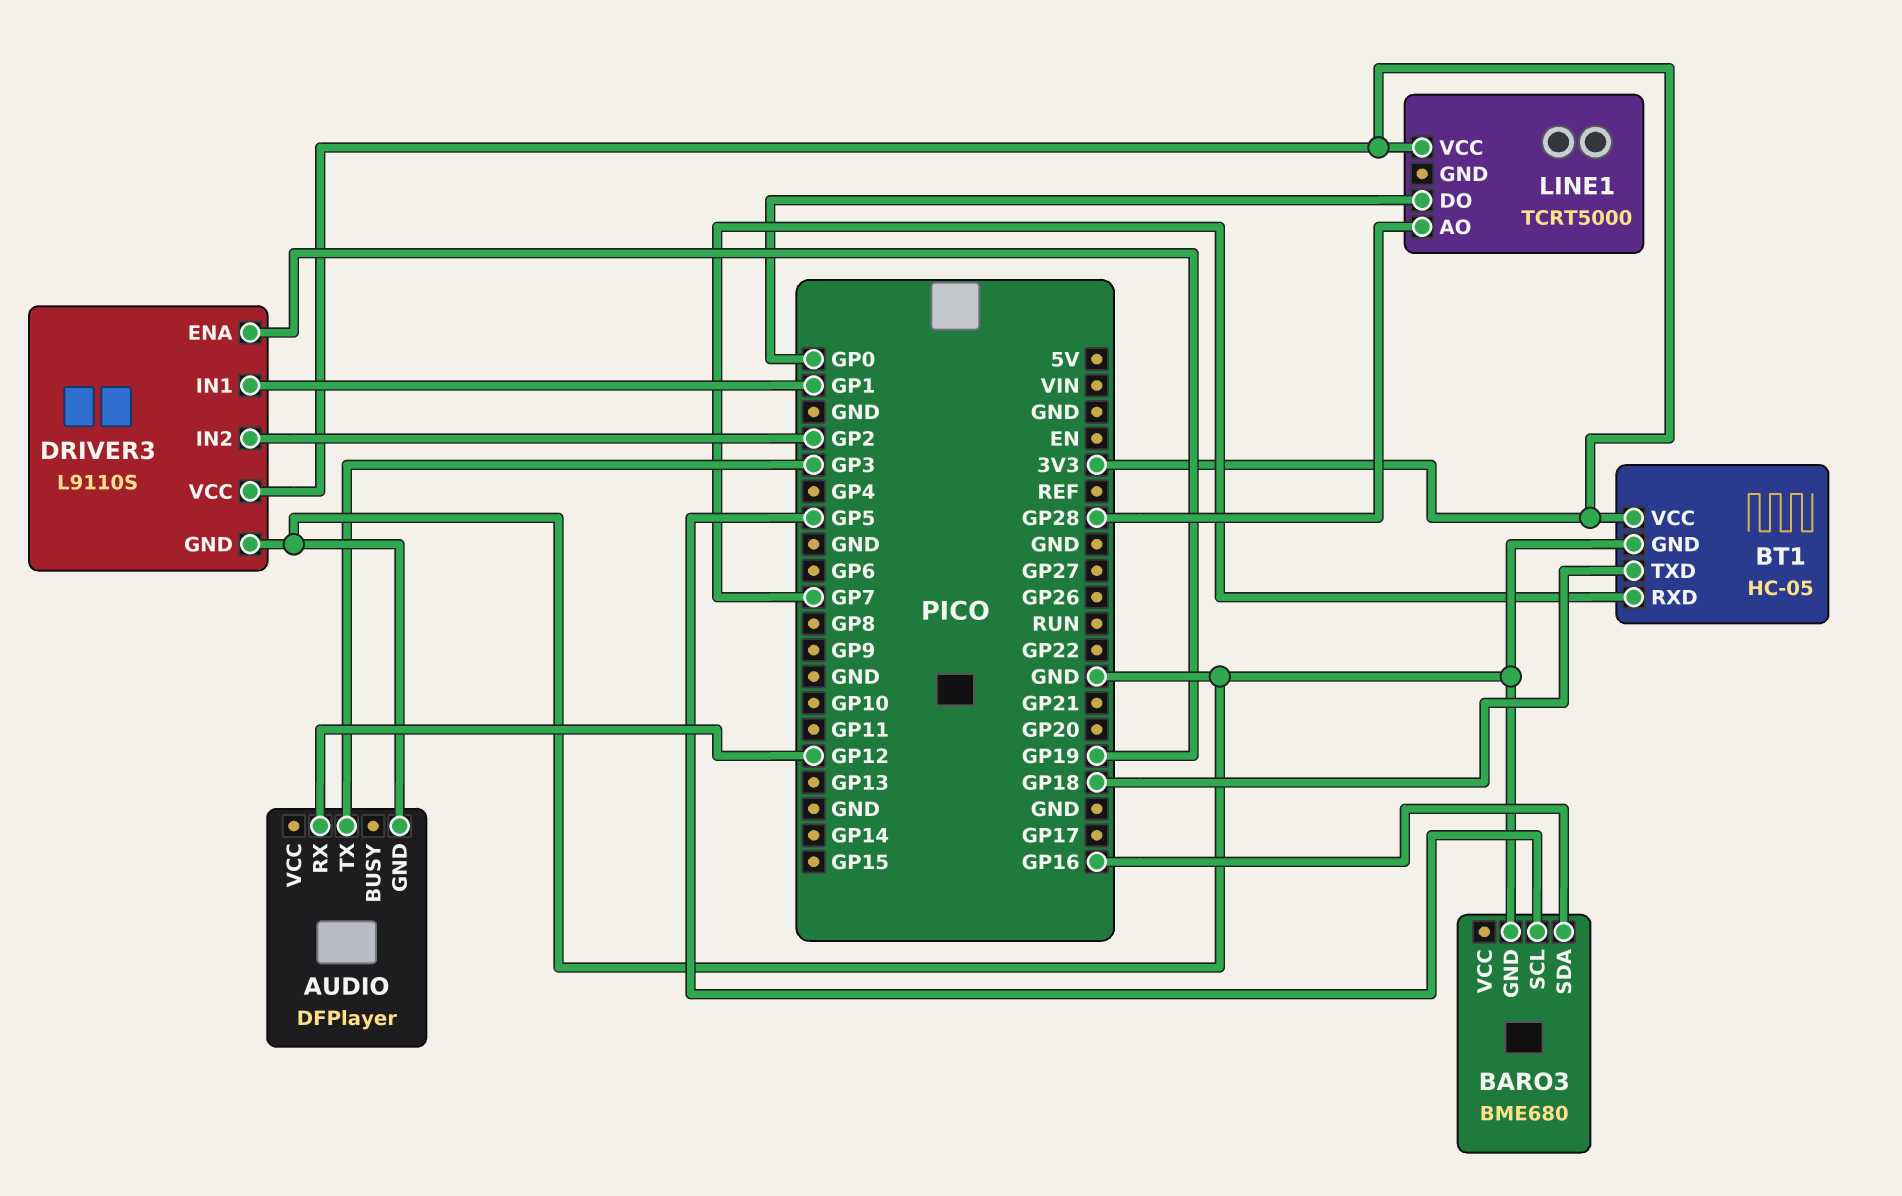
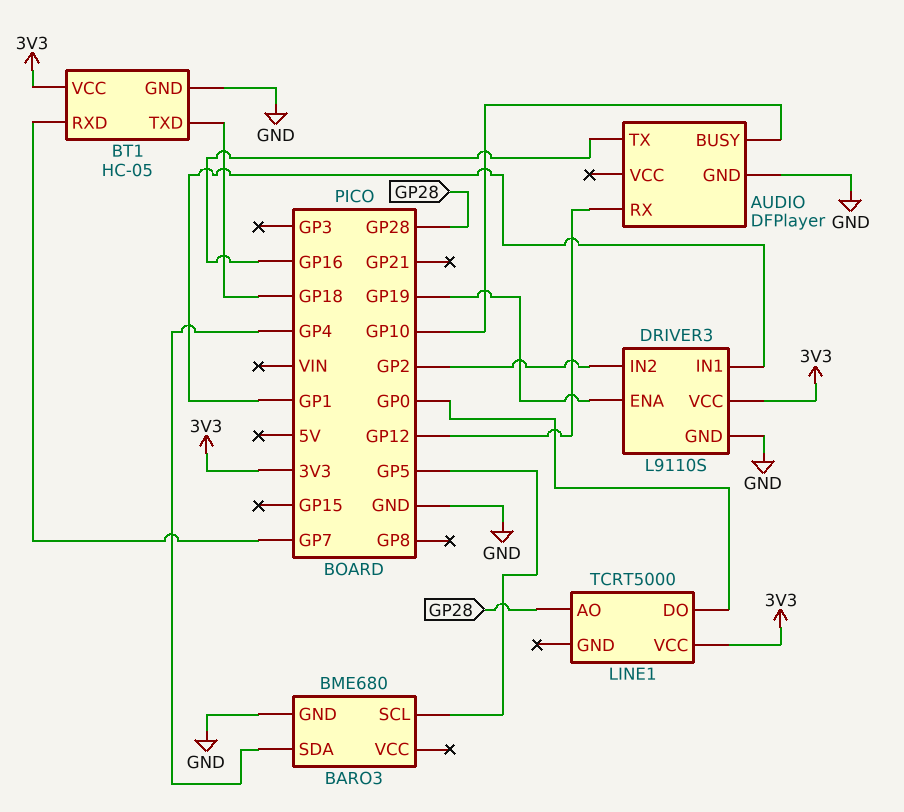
AUDIO pin BUSY: none -> GP10
AUDIO pin TX: GP3 -> GP16
BARO3 pin SDA: GP16 -> GP4

